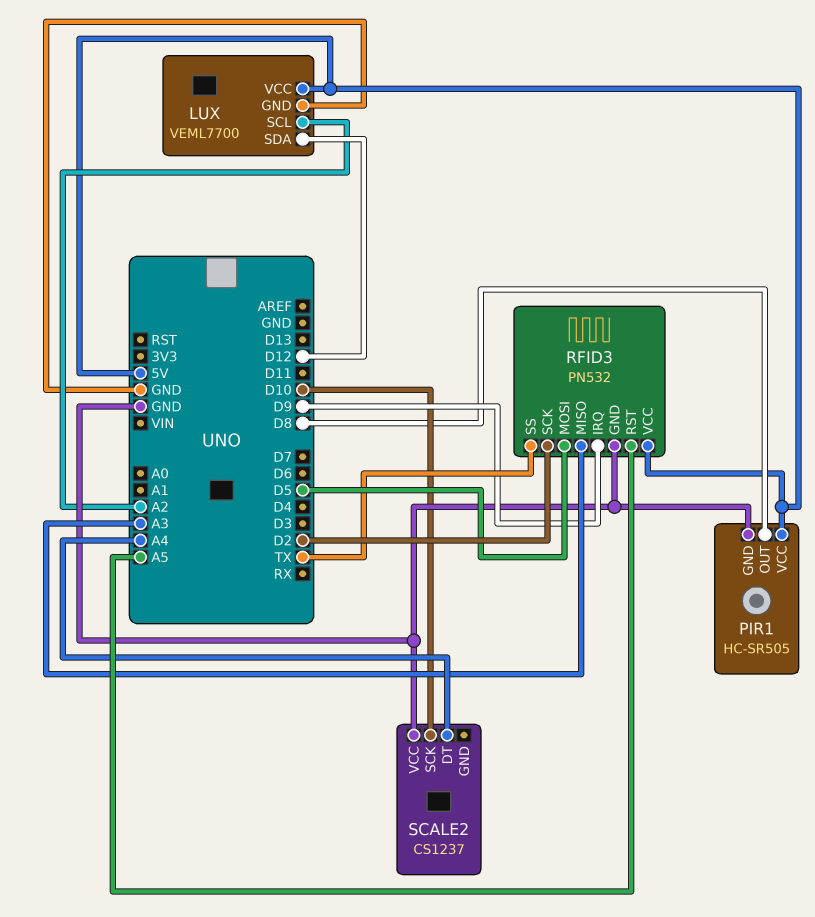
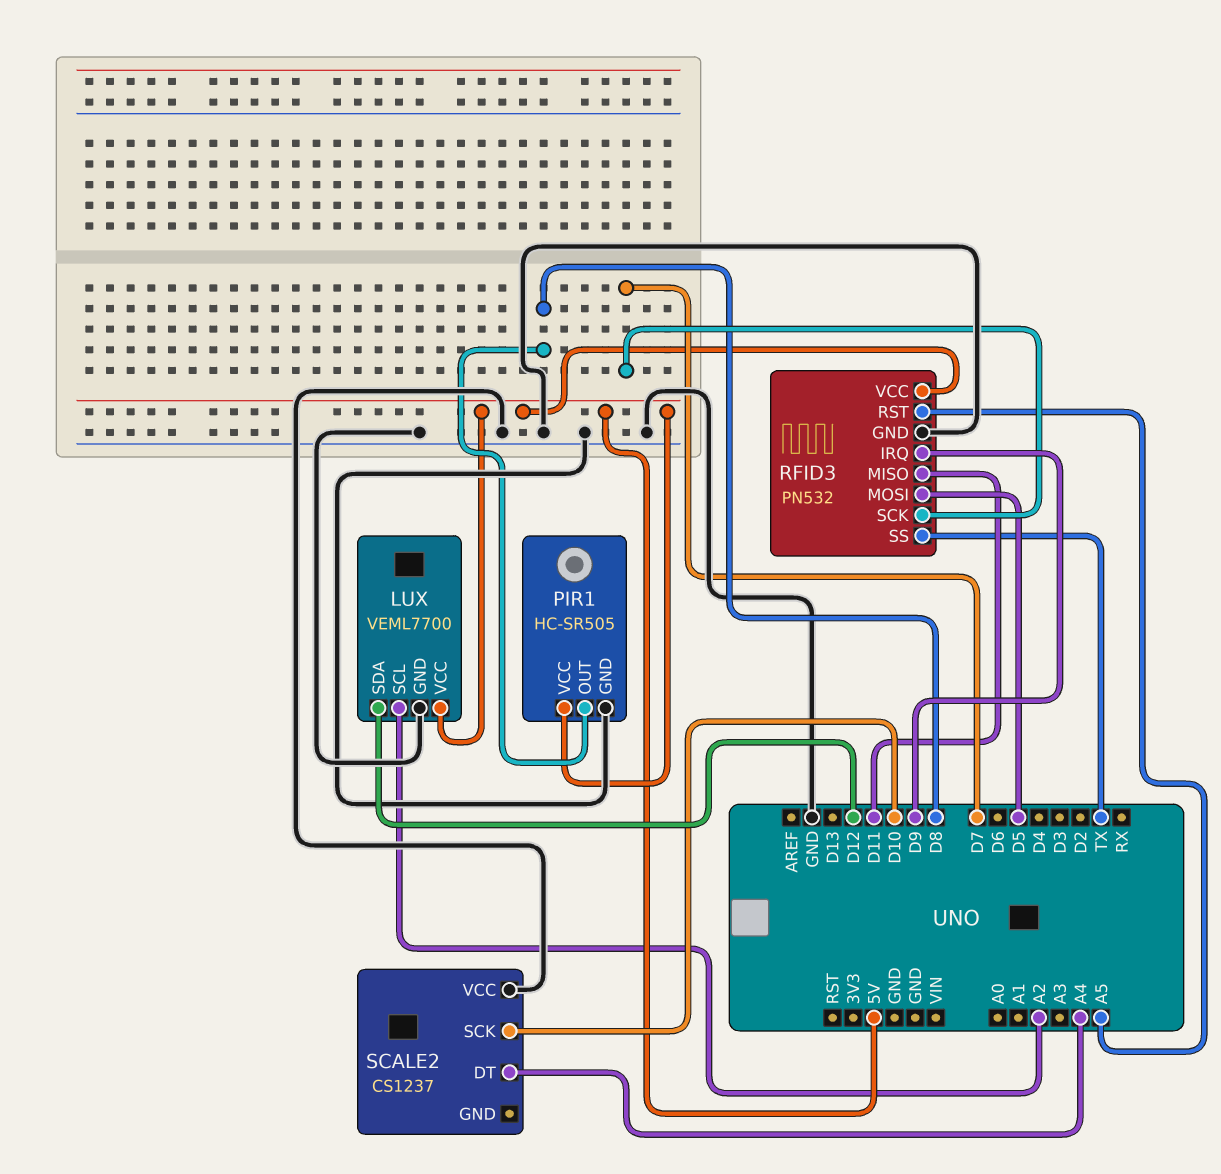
RFID3 pin MISO: A3 -> D11
RFID3 pin SCK: D2 -> D7

